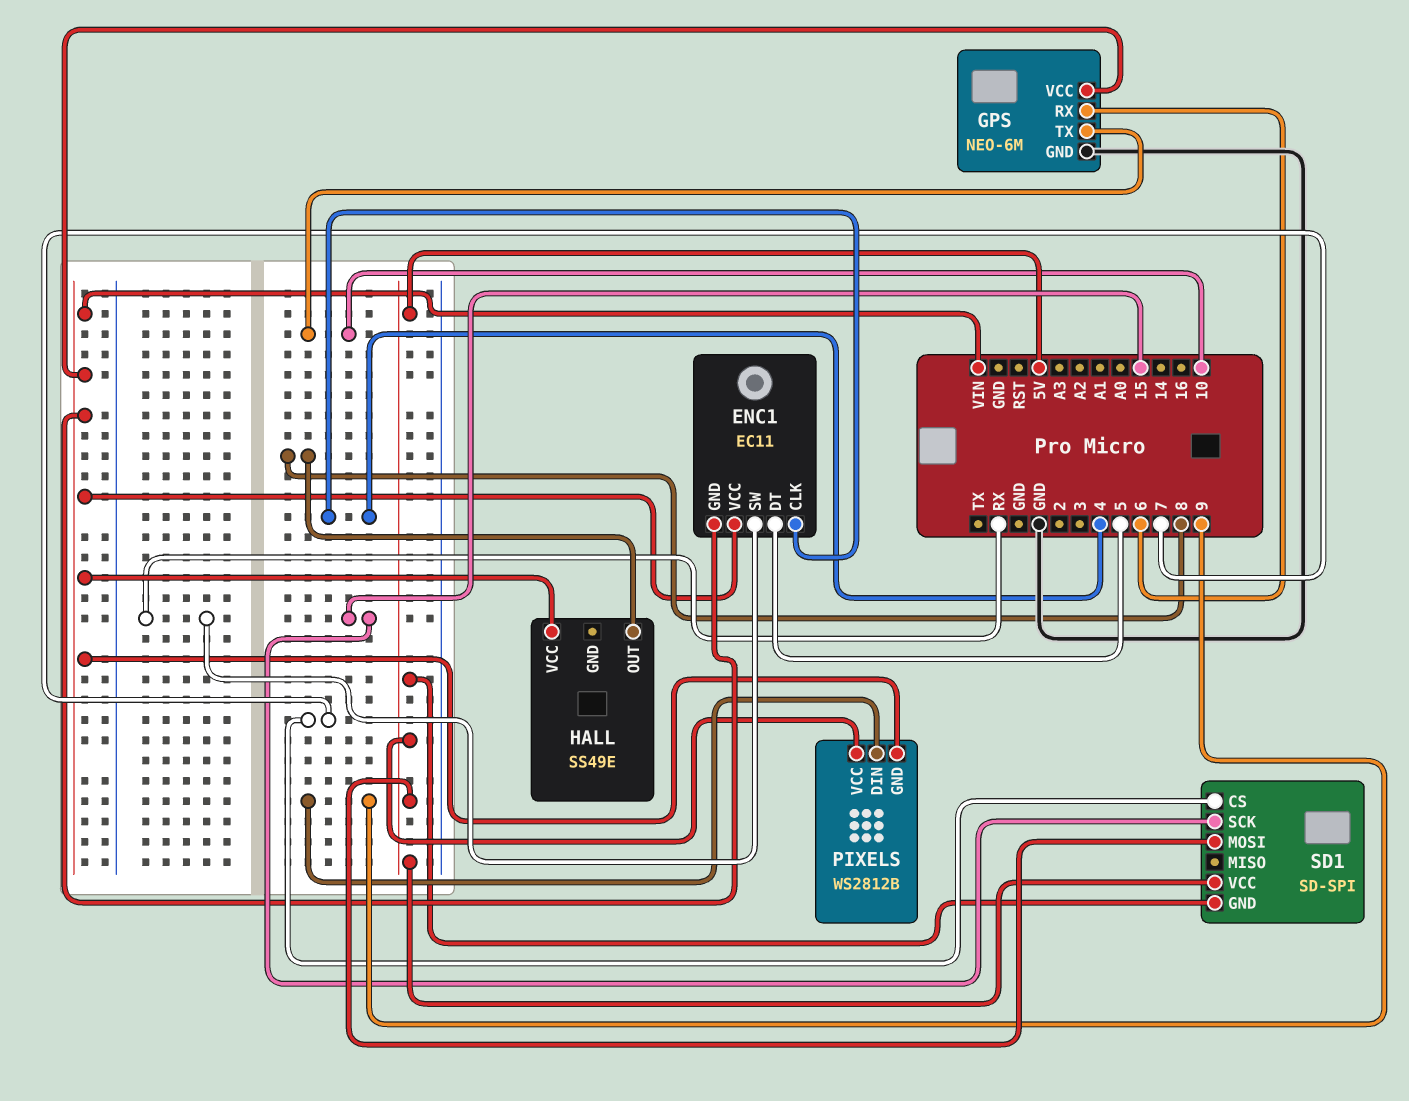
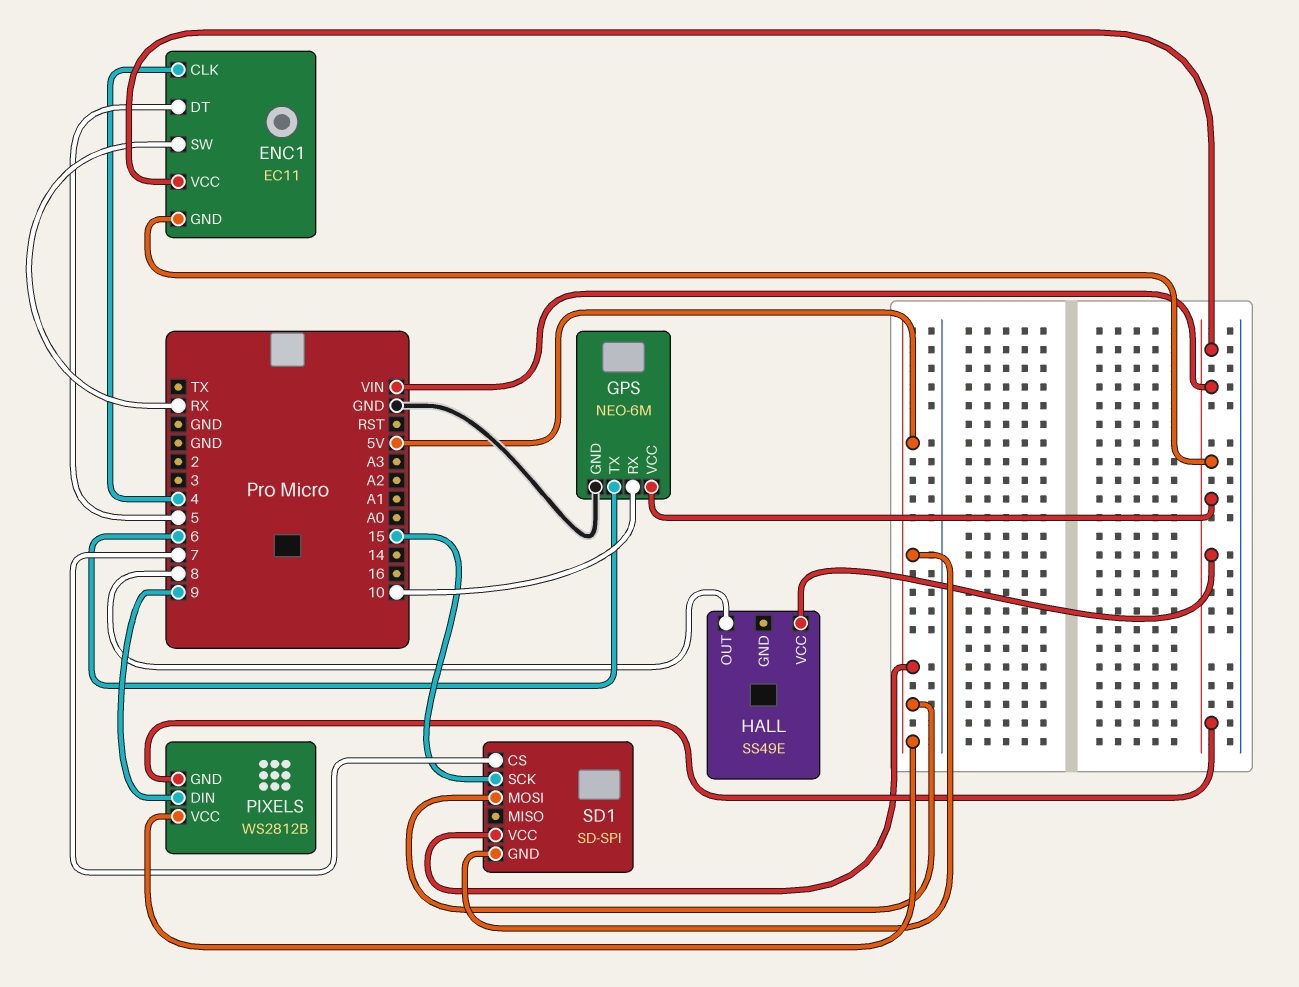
GPS pin RX: 6 -> 10
GPS pin TX: 10 -> 6

